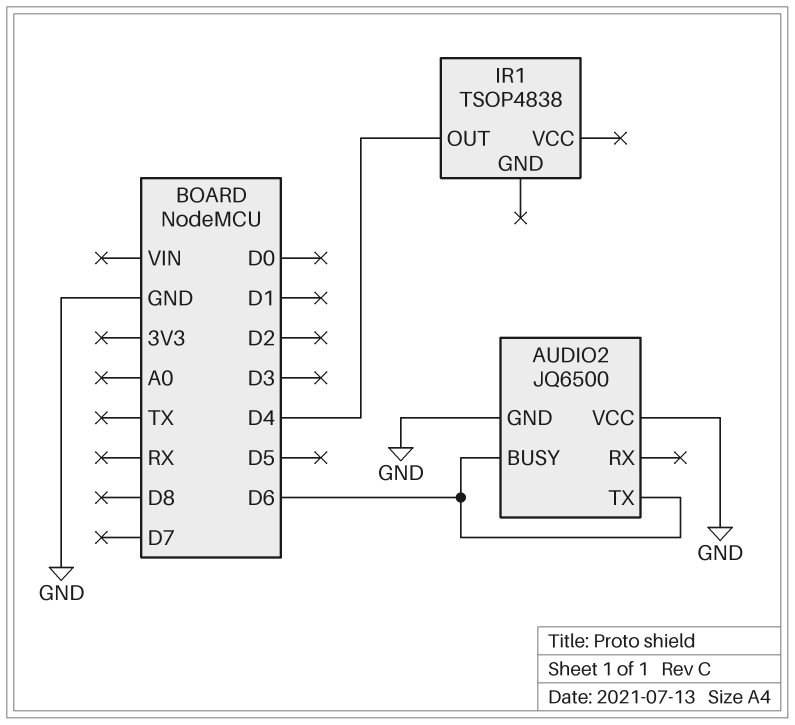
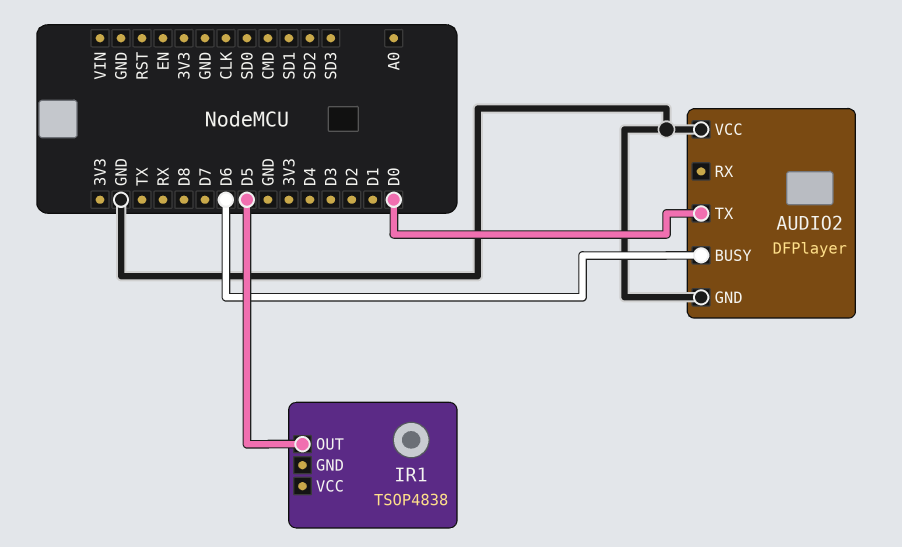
AUDIO2: JQ6500 -> DFPlayer
AUDIO2 pin TX: D6 -> D0
IR1 pin OUT: D4 -> D5

